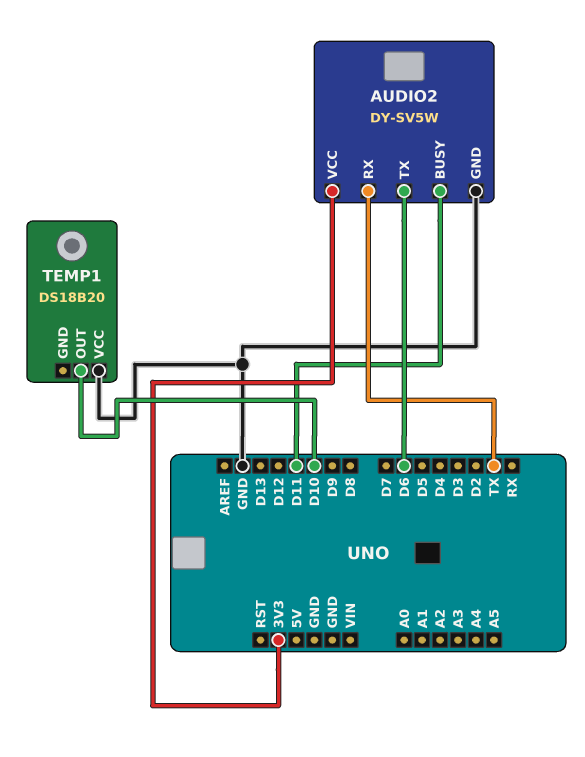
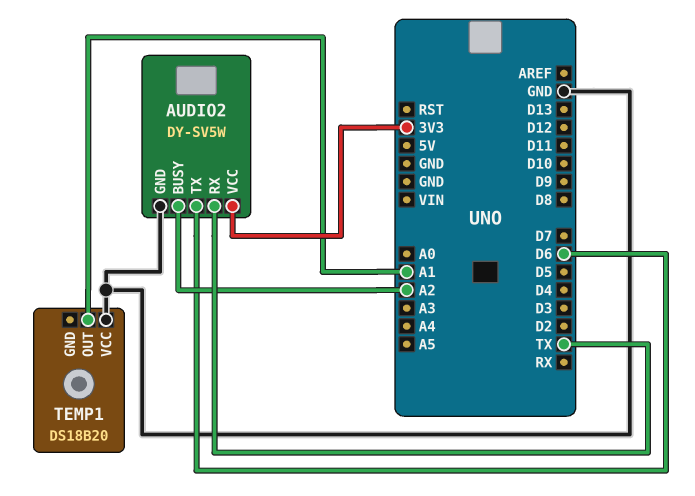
AUDIO2 pin BUSY: D11 -> A2
TEMP1 pin OUT: D10 -> A1

